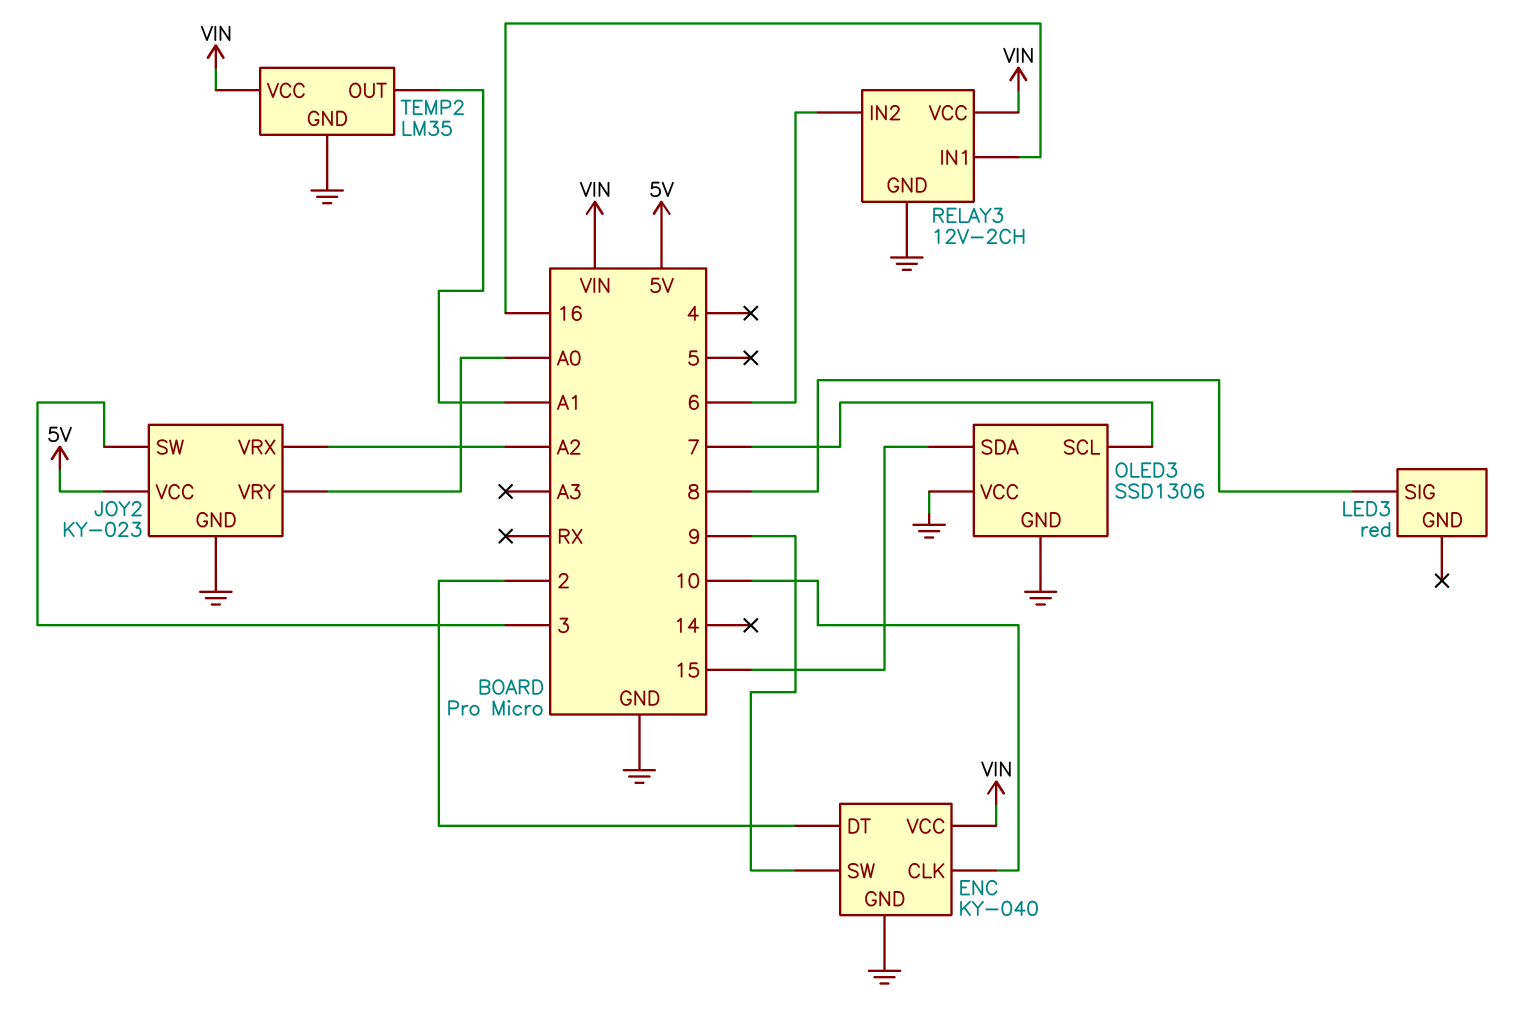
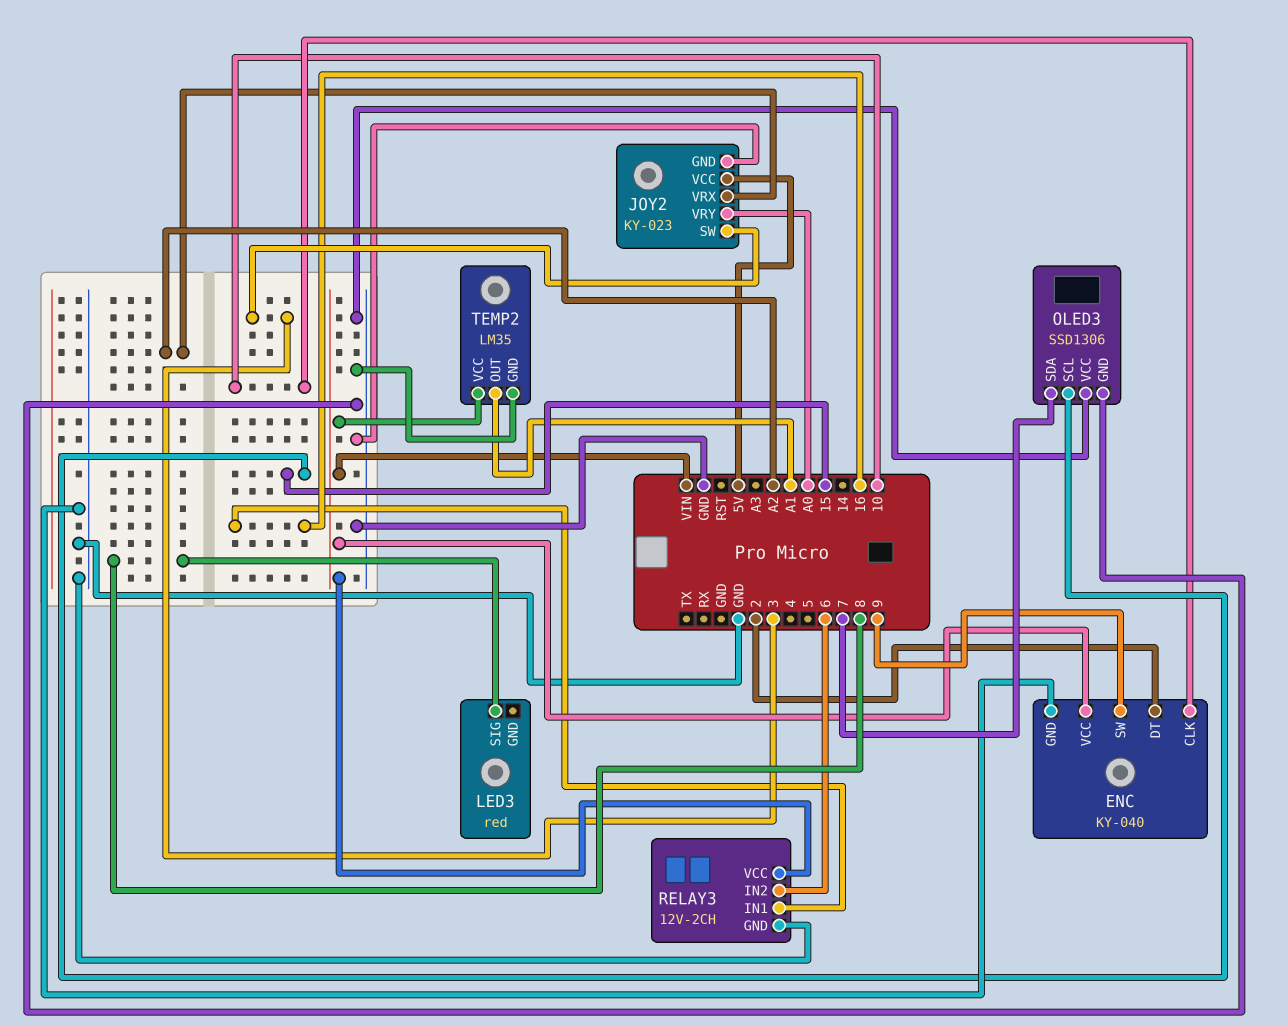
OLED3 pin SCL: 7 -> 15
OLED3 pin SDA: 15 -> 7

